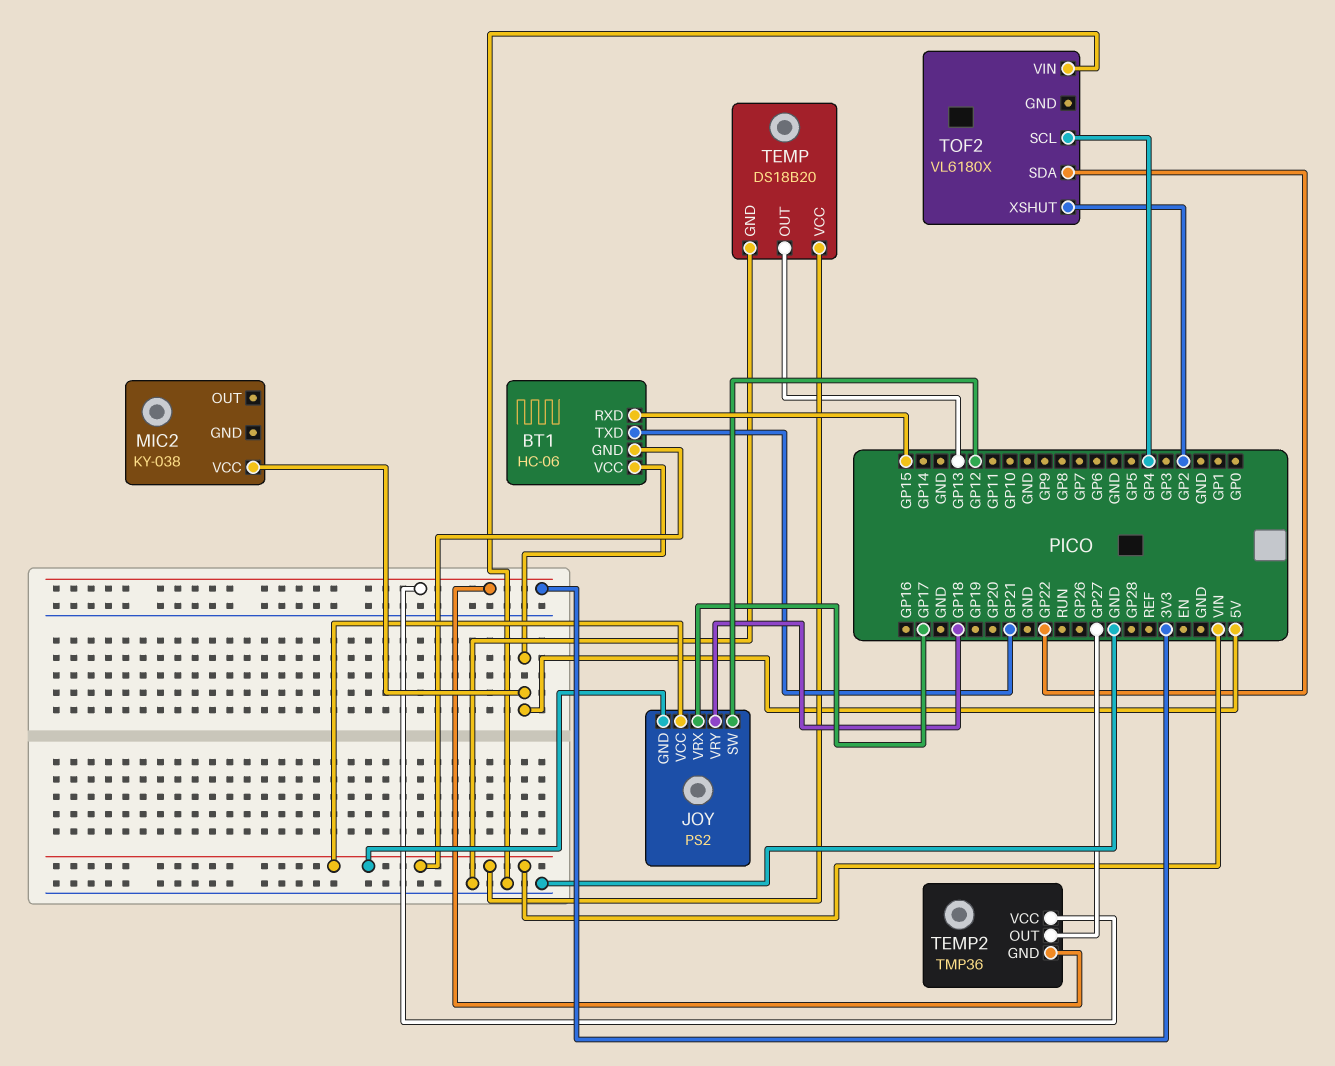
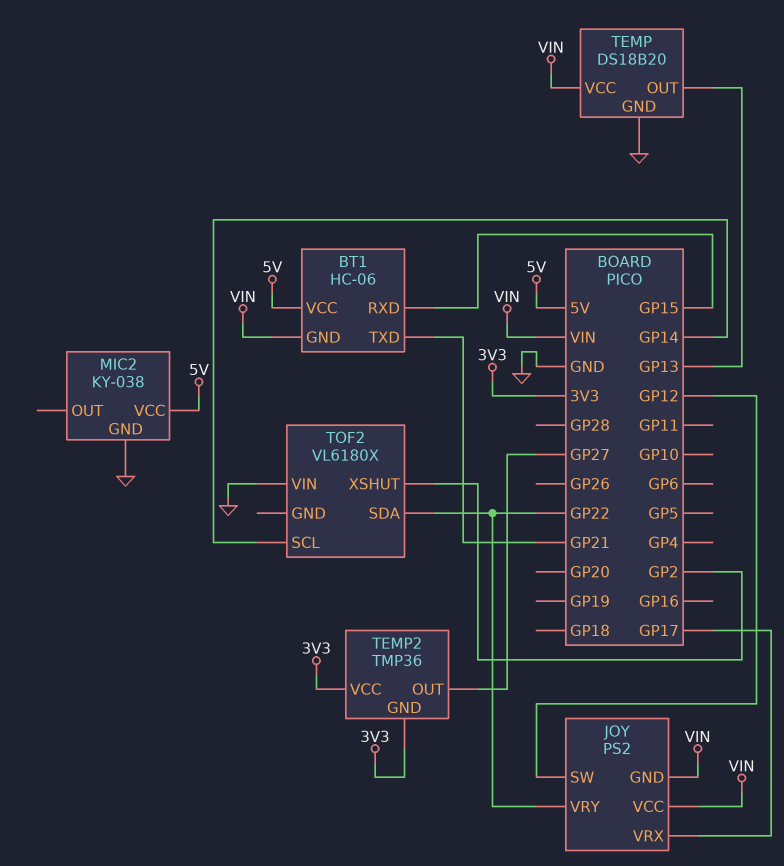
JOY pin VRY: GP18 -> GP22
MIC2 pin GND: none -> GND
TOF2 pin SCL: GP4 -> GP14

